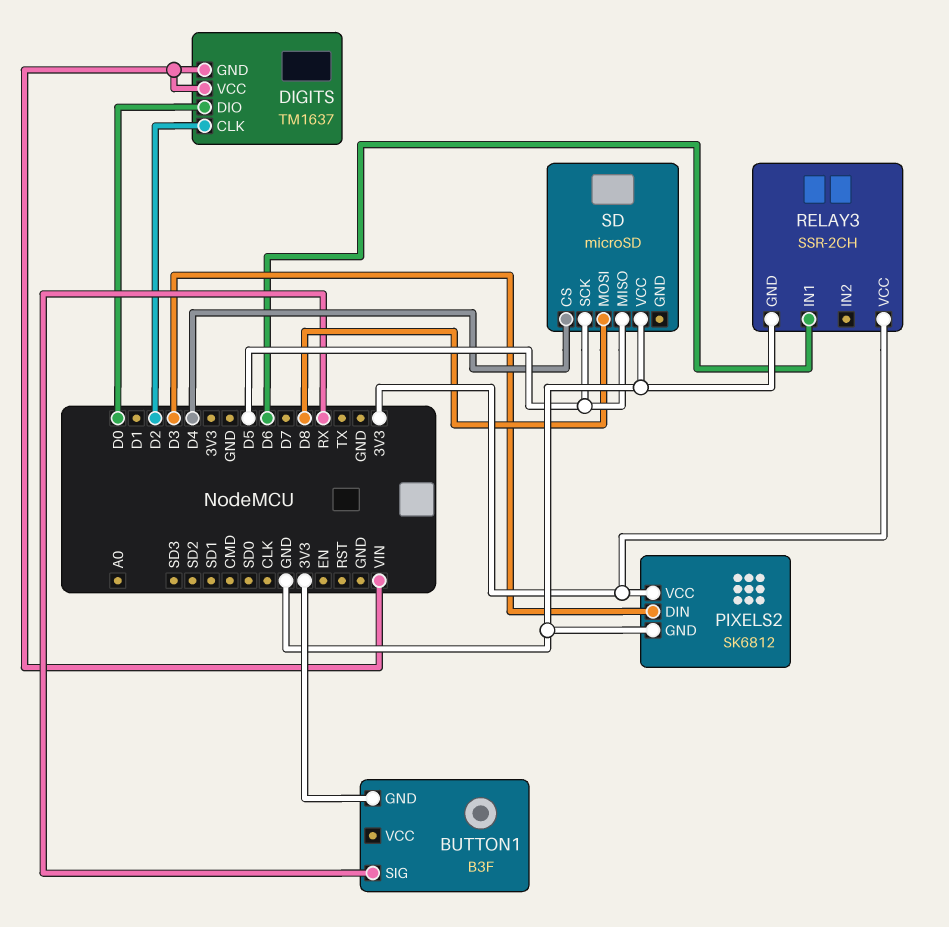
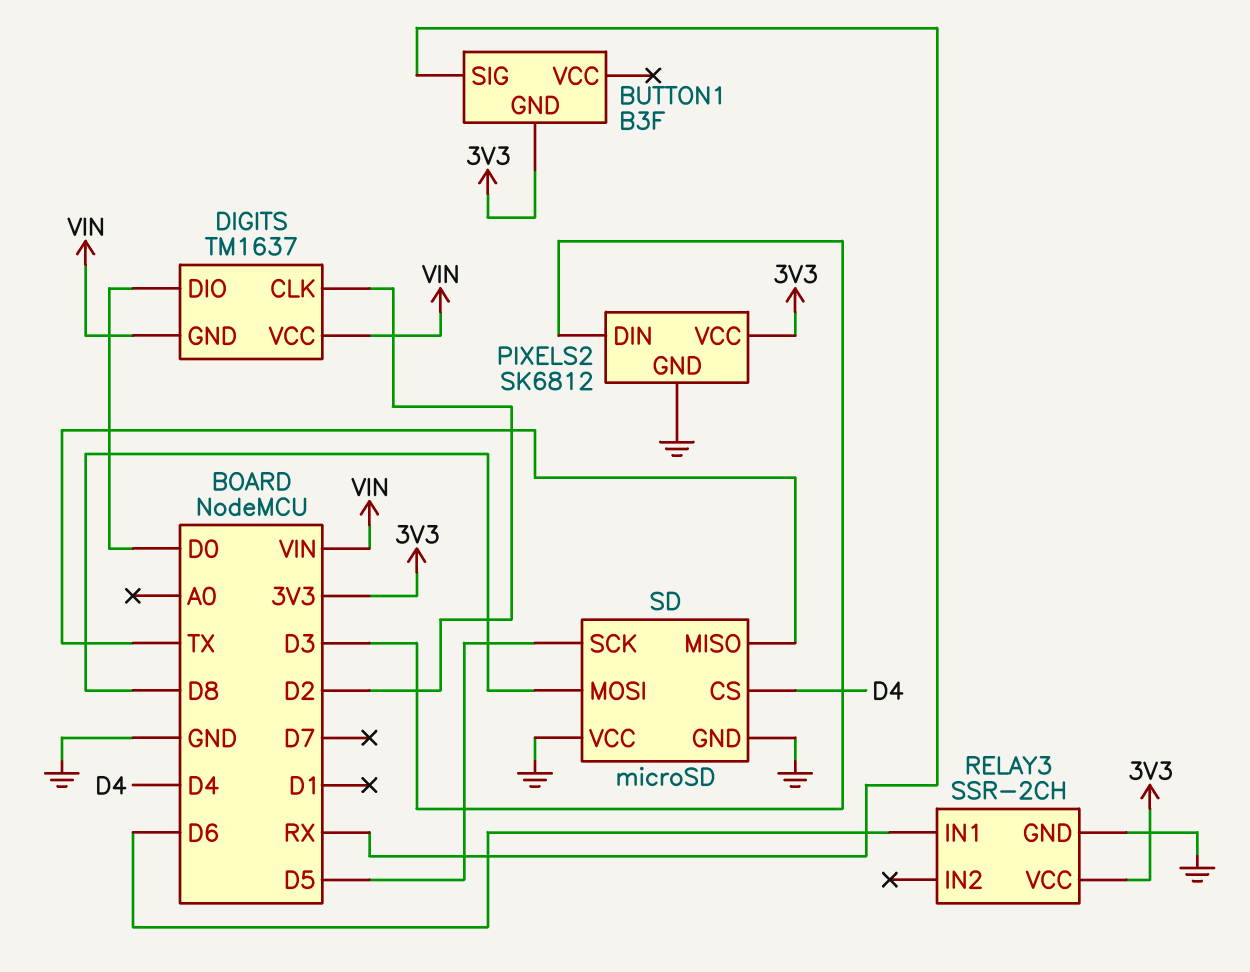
SD pin GND: none -> GND
SD pin MISO: D5 -> TX

